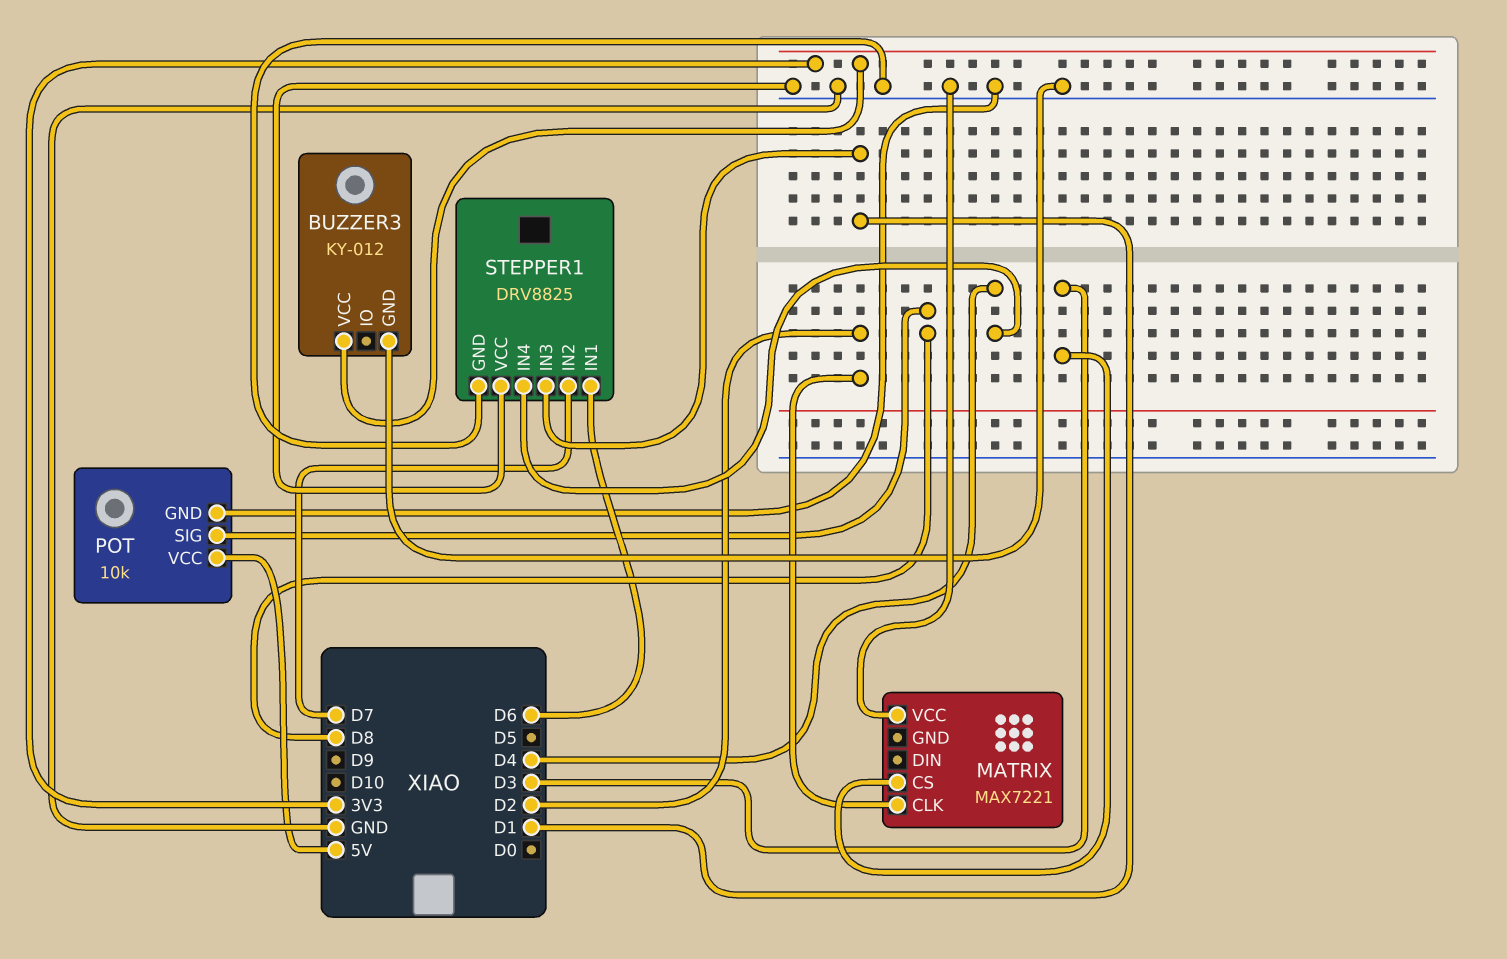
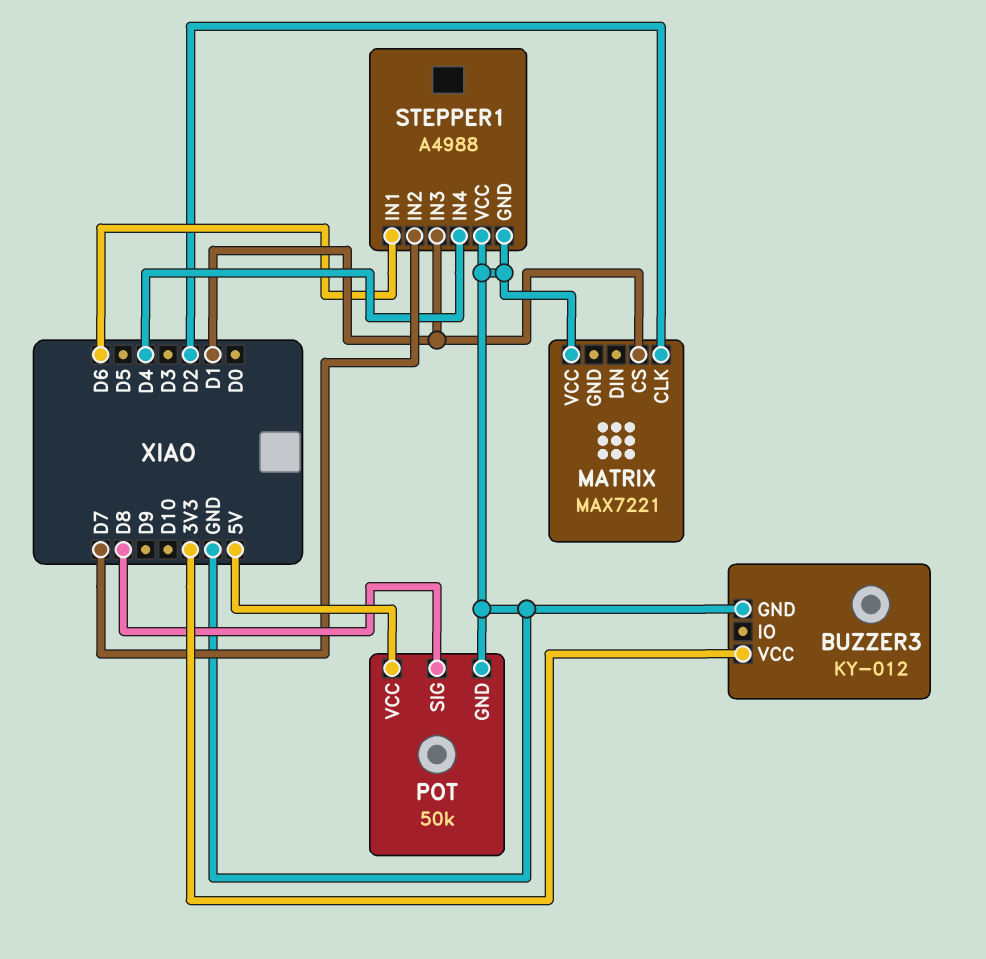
MATRIX pin CS: D3 -> D1
POT: 10k -> 50k
STEPPER1: DRV8825 -> A4988

